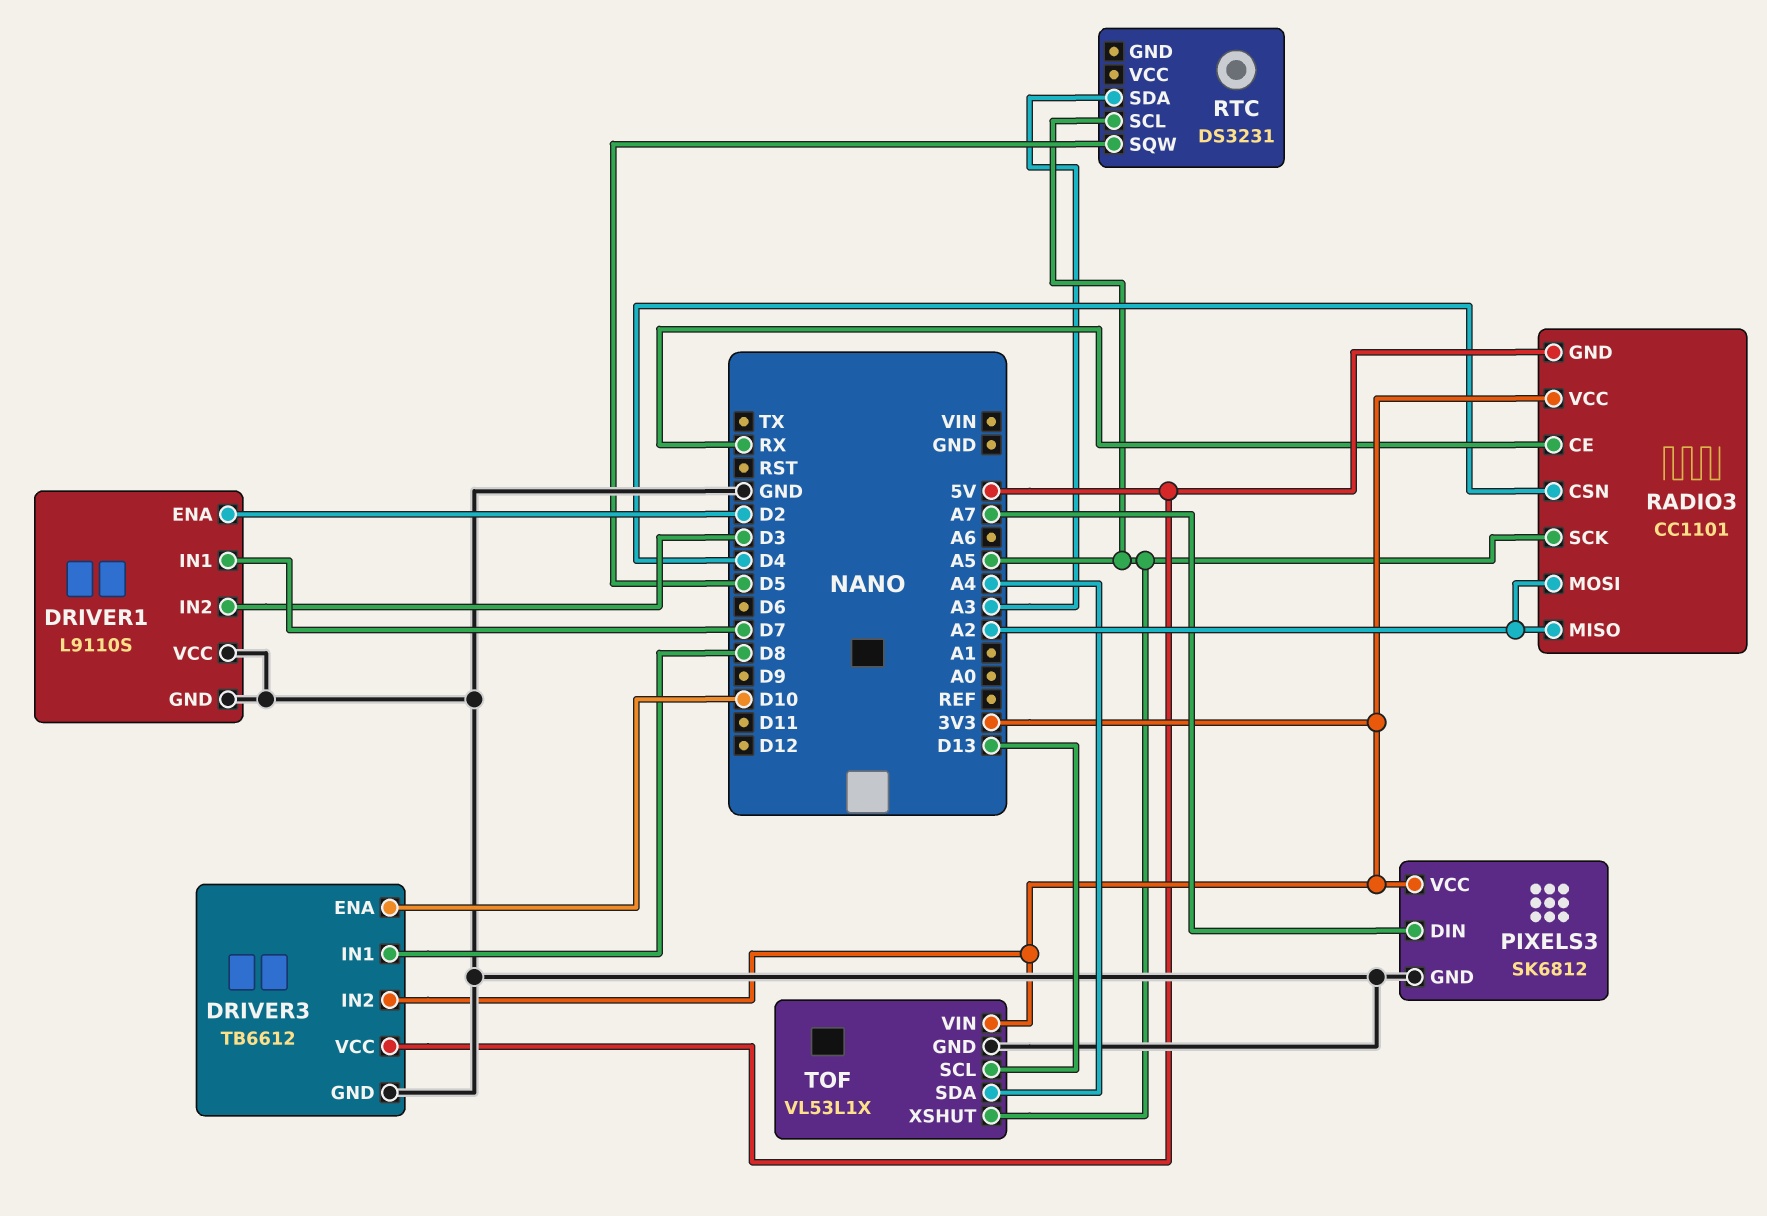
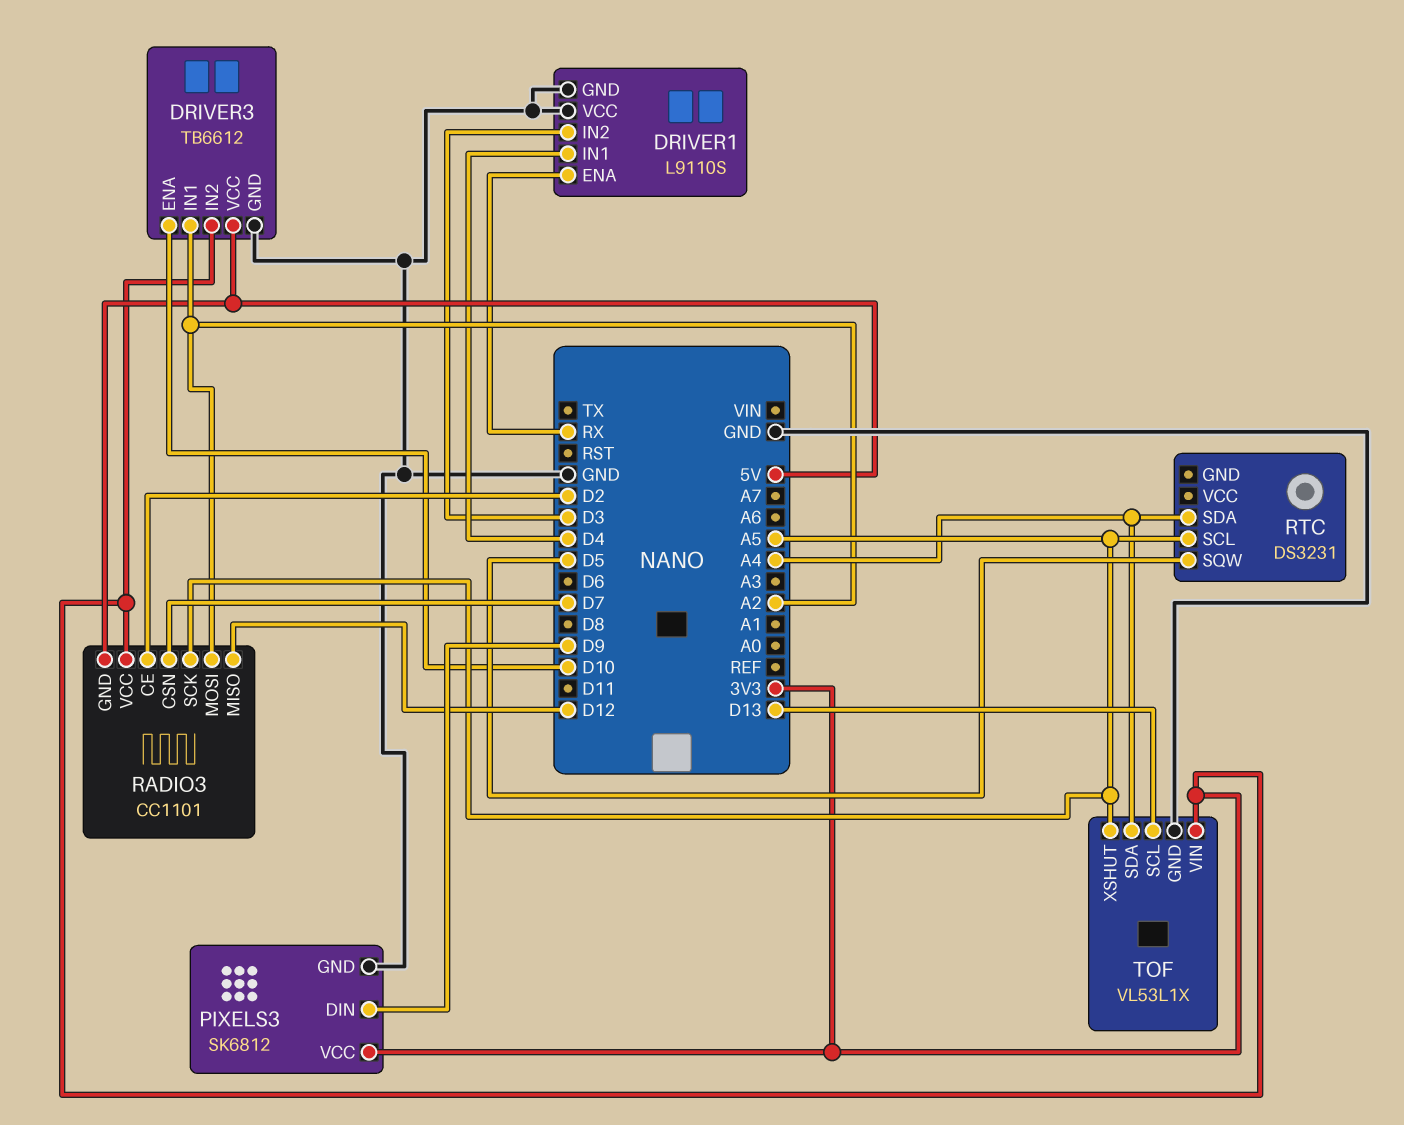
DRIVER1 pin ENA: D2 -> RX
DRIVER1 pin IN1: D7 -> D4
DRIVER3 pin IN1: D8 -> A2
PIXELS3 pin DIN: A7 -> D9
RADIO3 pin CE: RX -> D2
RADIO3 pin CSN: D4 -> D7
RADIO3 pin MISO: A2 -> D12
RTC pin SDA: A3 -> A4

